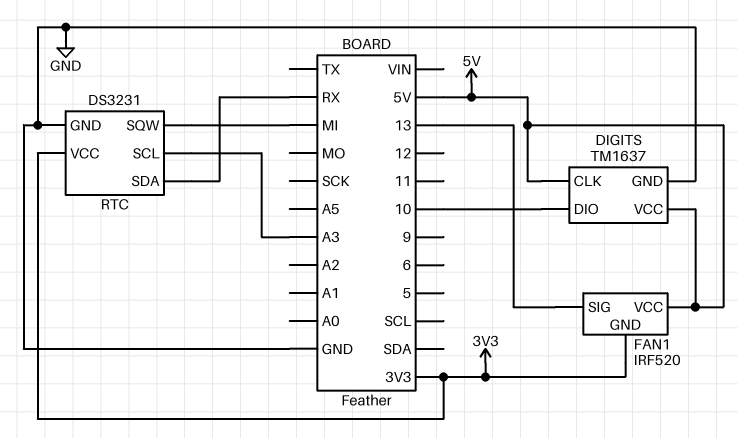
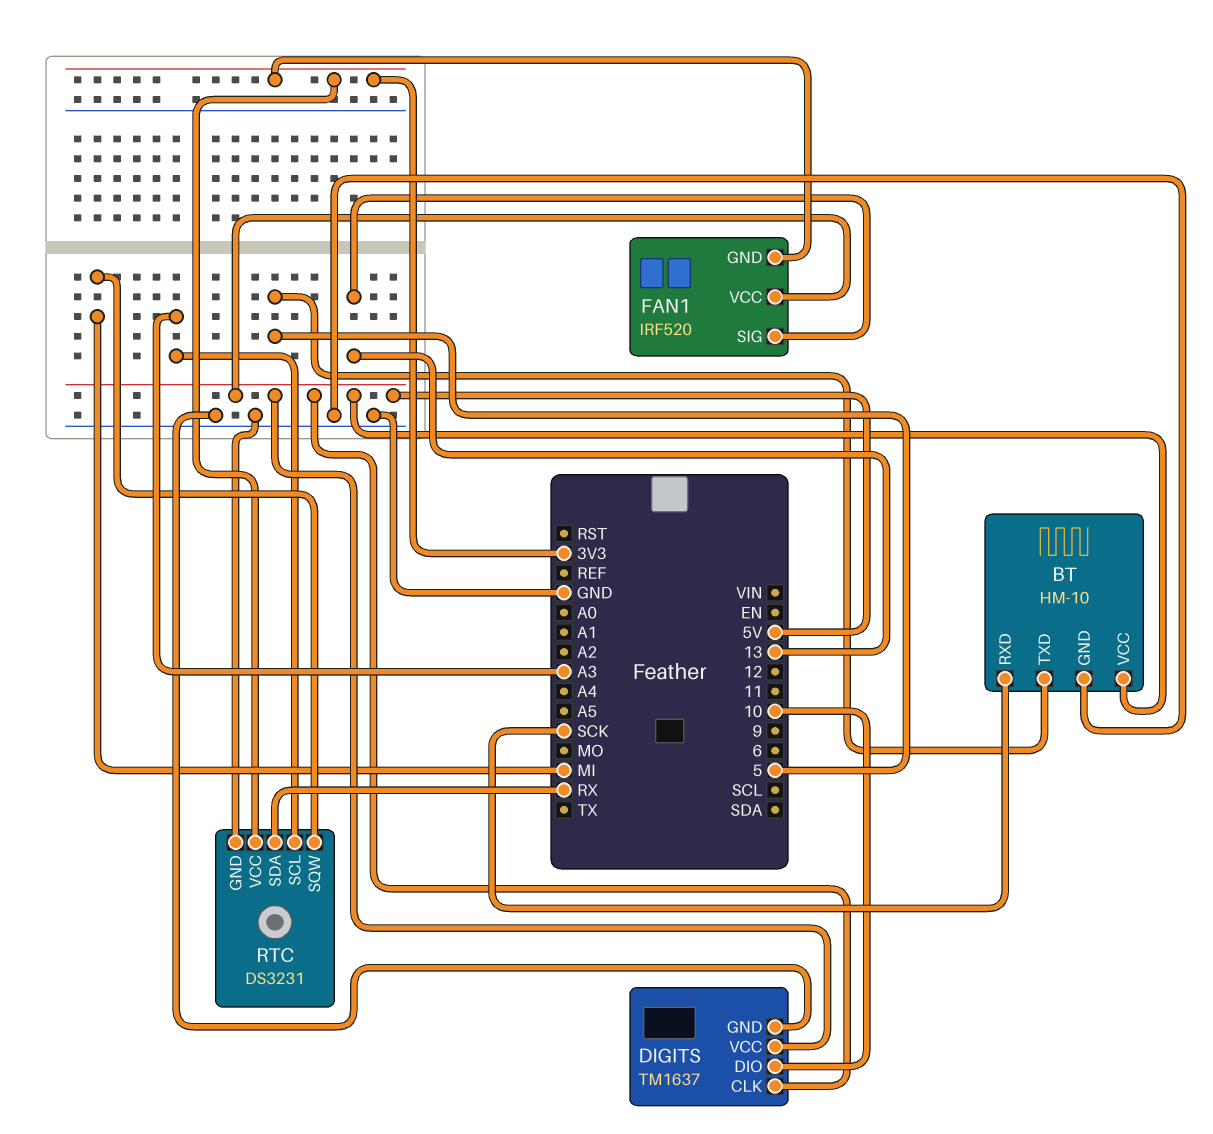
BT: none -> HM-10
BT pin GND: none -> GND
BT pin RXD: none -> SCK
BT pin TXD: none -> 5
BT pin VCC: none -> 5V

